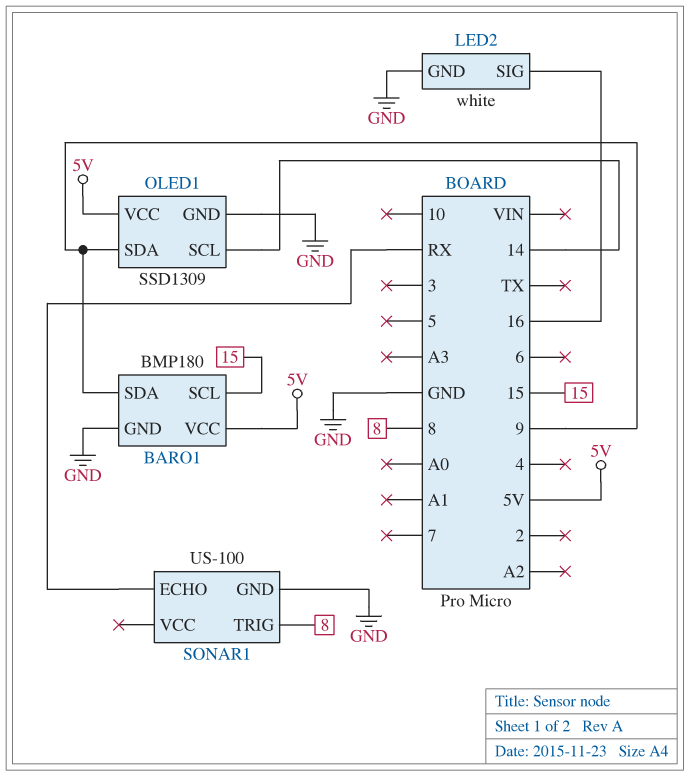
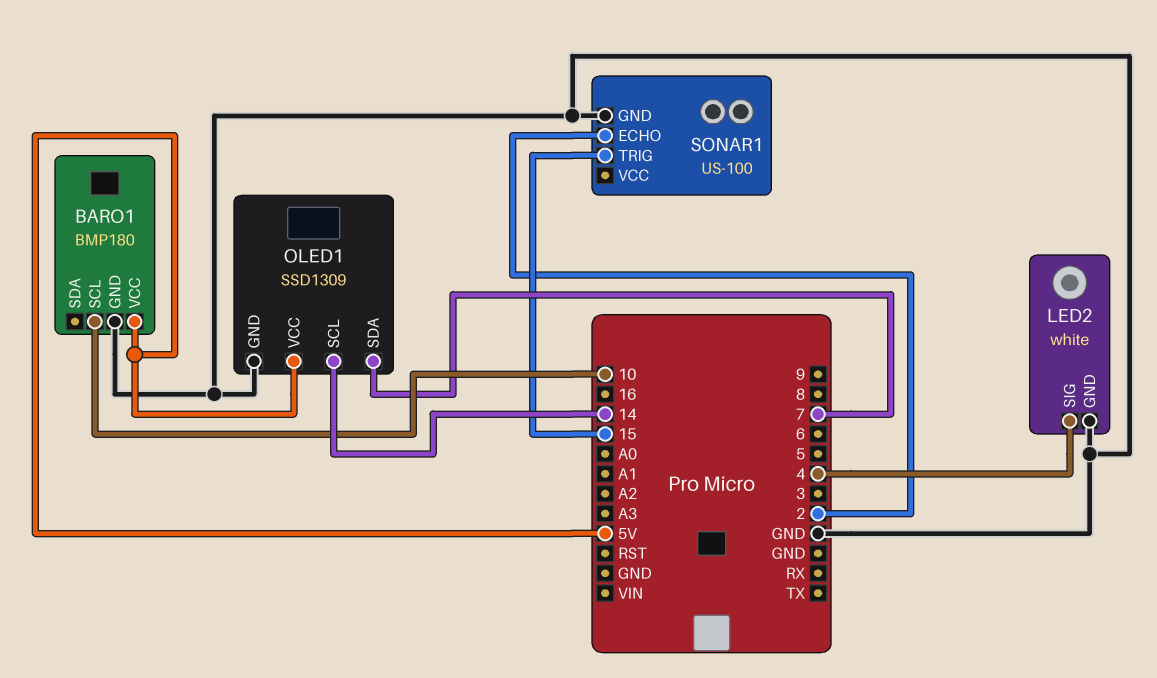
BARO1 pin SCL: 15 -> 10
BARO1 pin SDA: 9 -> none
LED2 pin SIG: 16 -> 4
OLED1 pin SDA: 9 -> 7
SONAR1 pin ECHO: RX -> 2
SONAR1 pin TRIG: 8 -> 15

